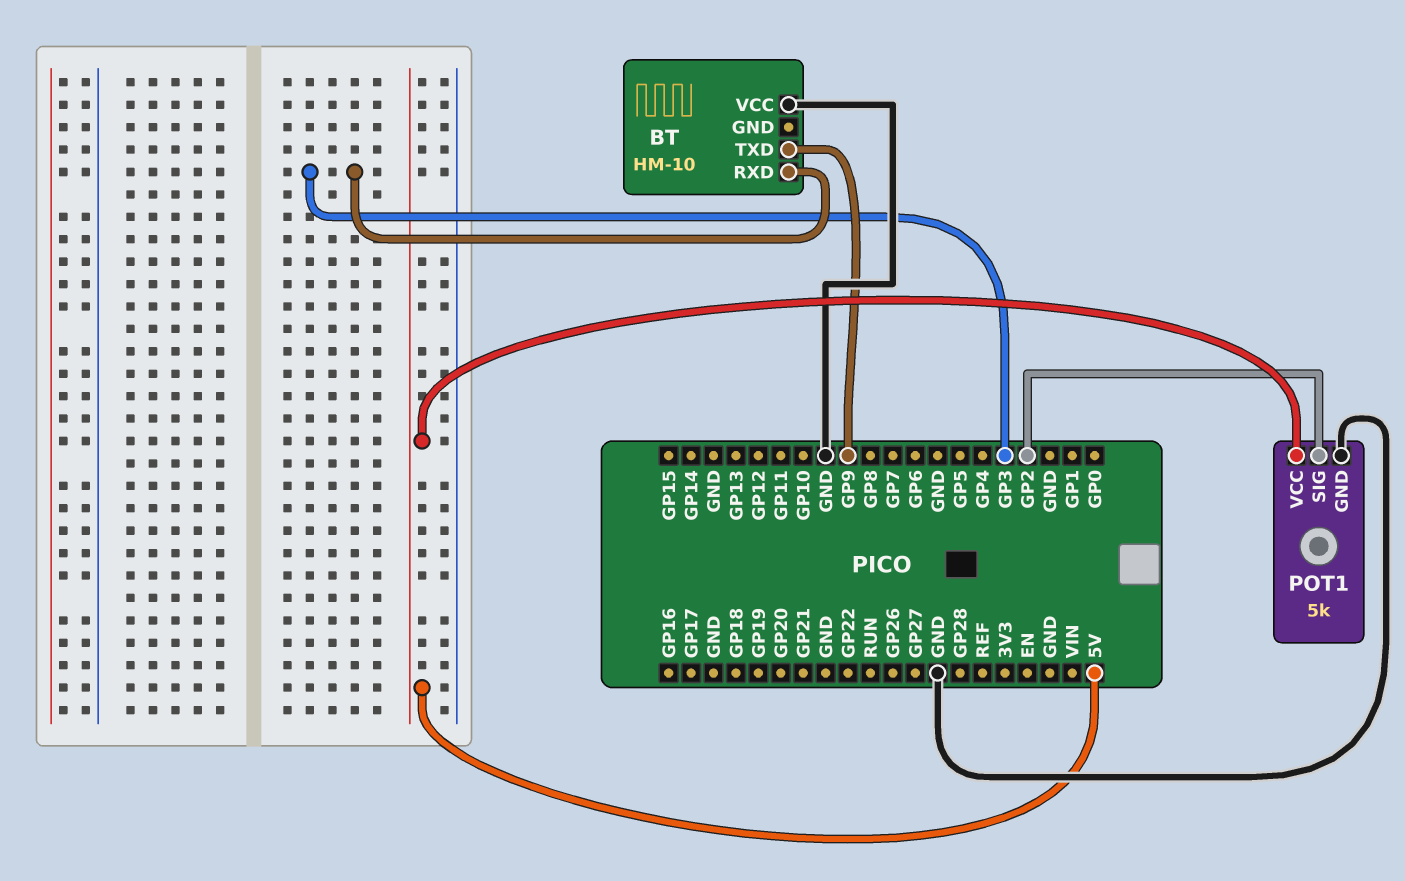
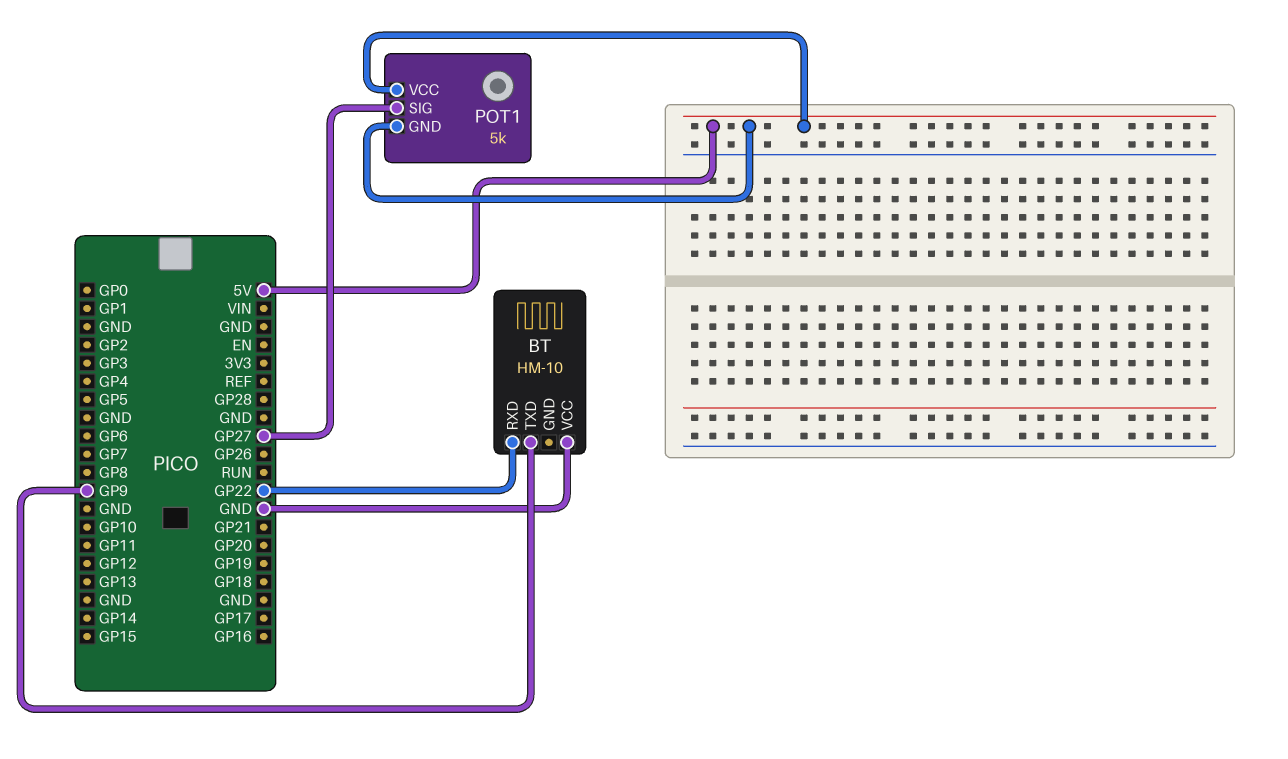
BT pin RXD: GP3 -> GP22
POT1 pin GND: GND -> 5V
POT1 pin SIG: GP2 -> GP27

